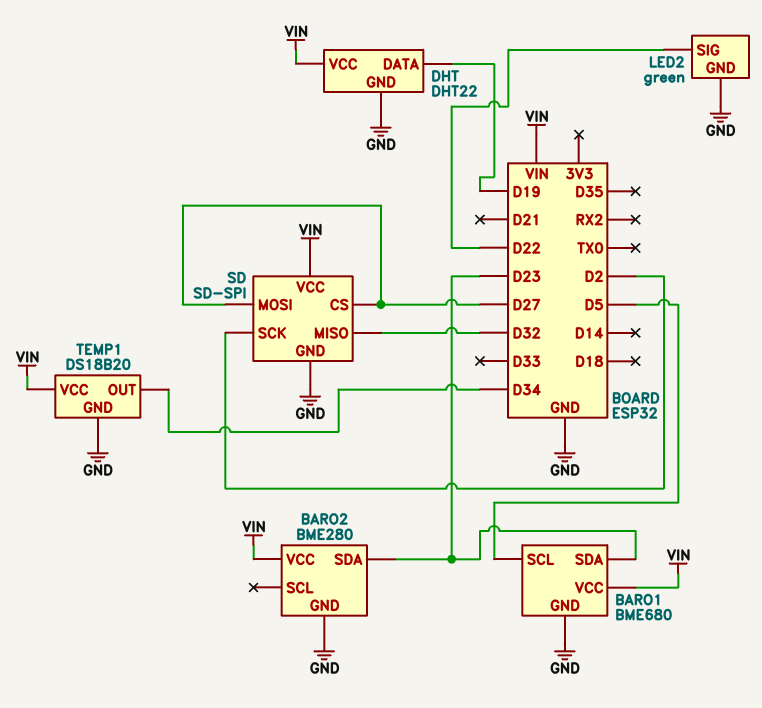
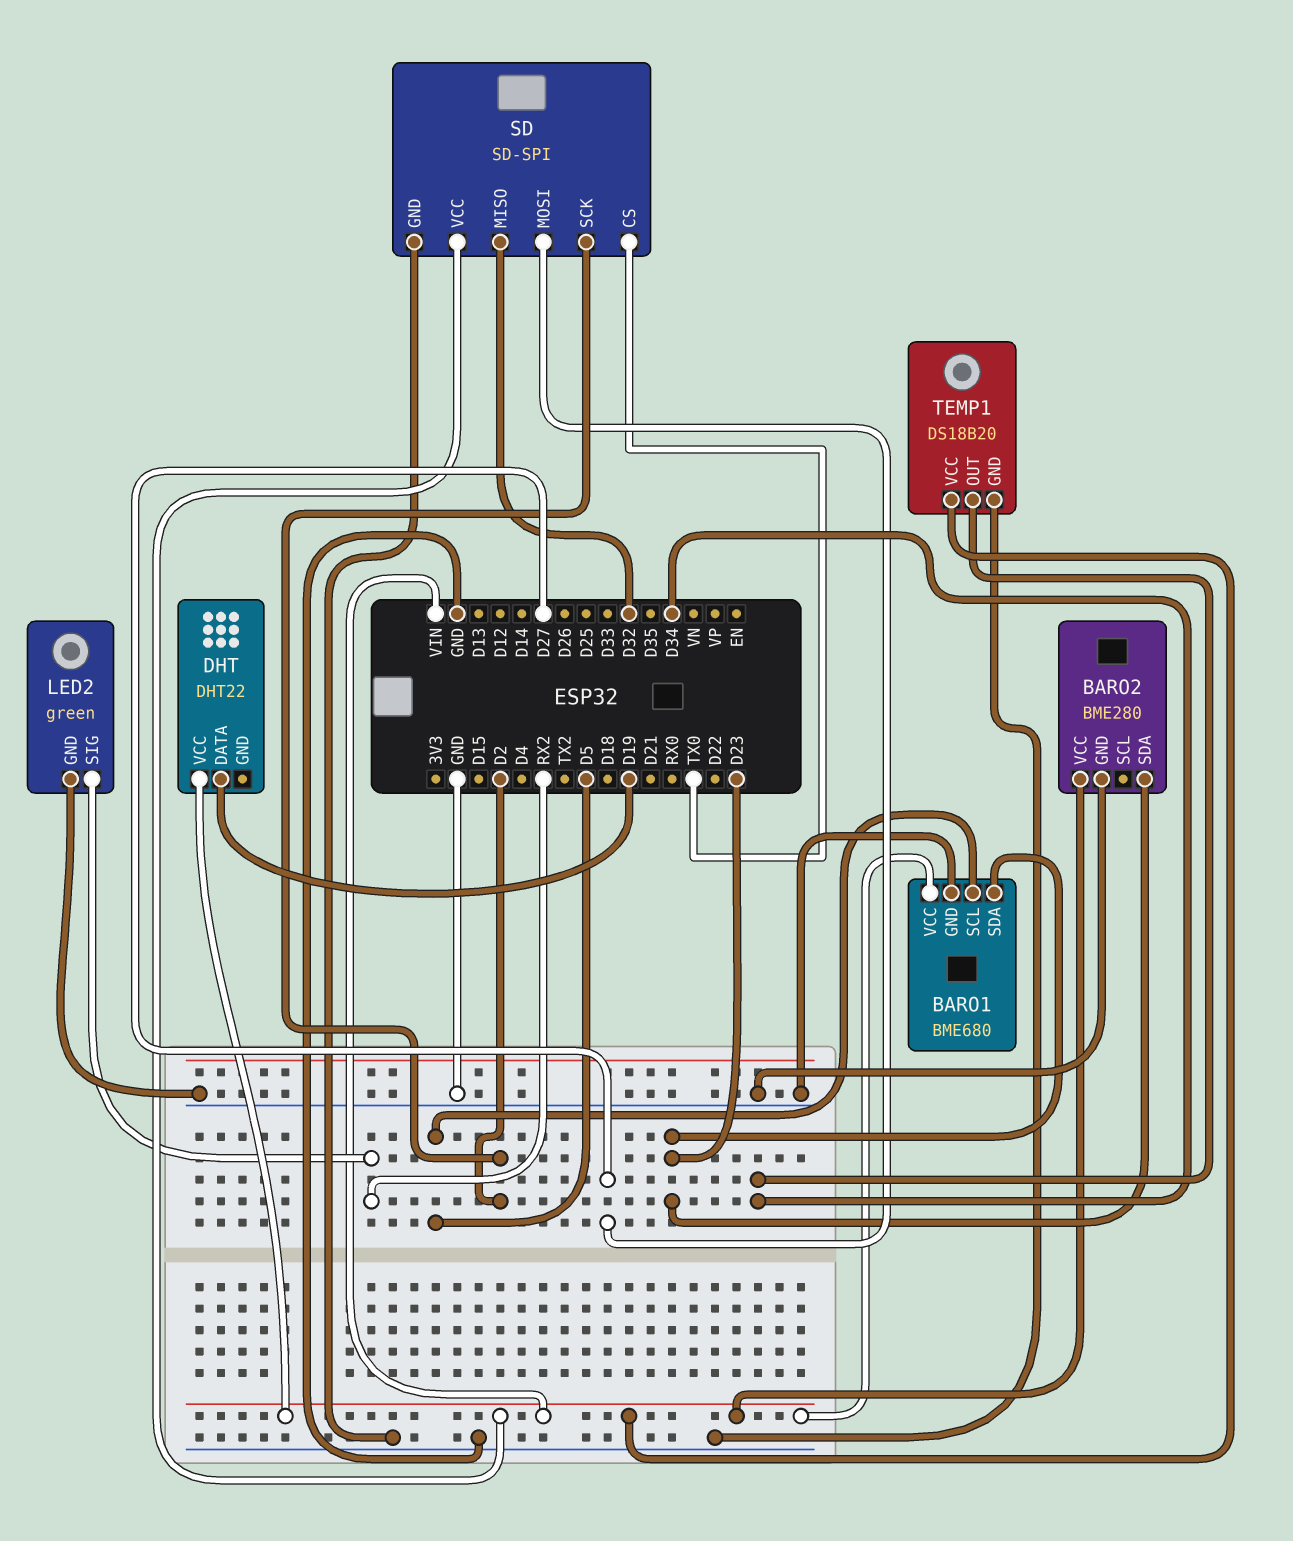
DHT pin GND: GND -> none
LED2 pin SIG: D22 -> RX2
SD pin CS: D27 -> TX0

